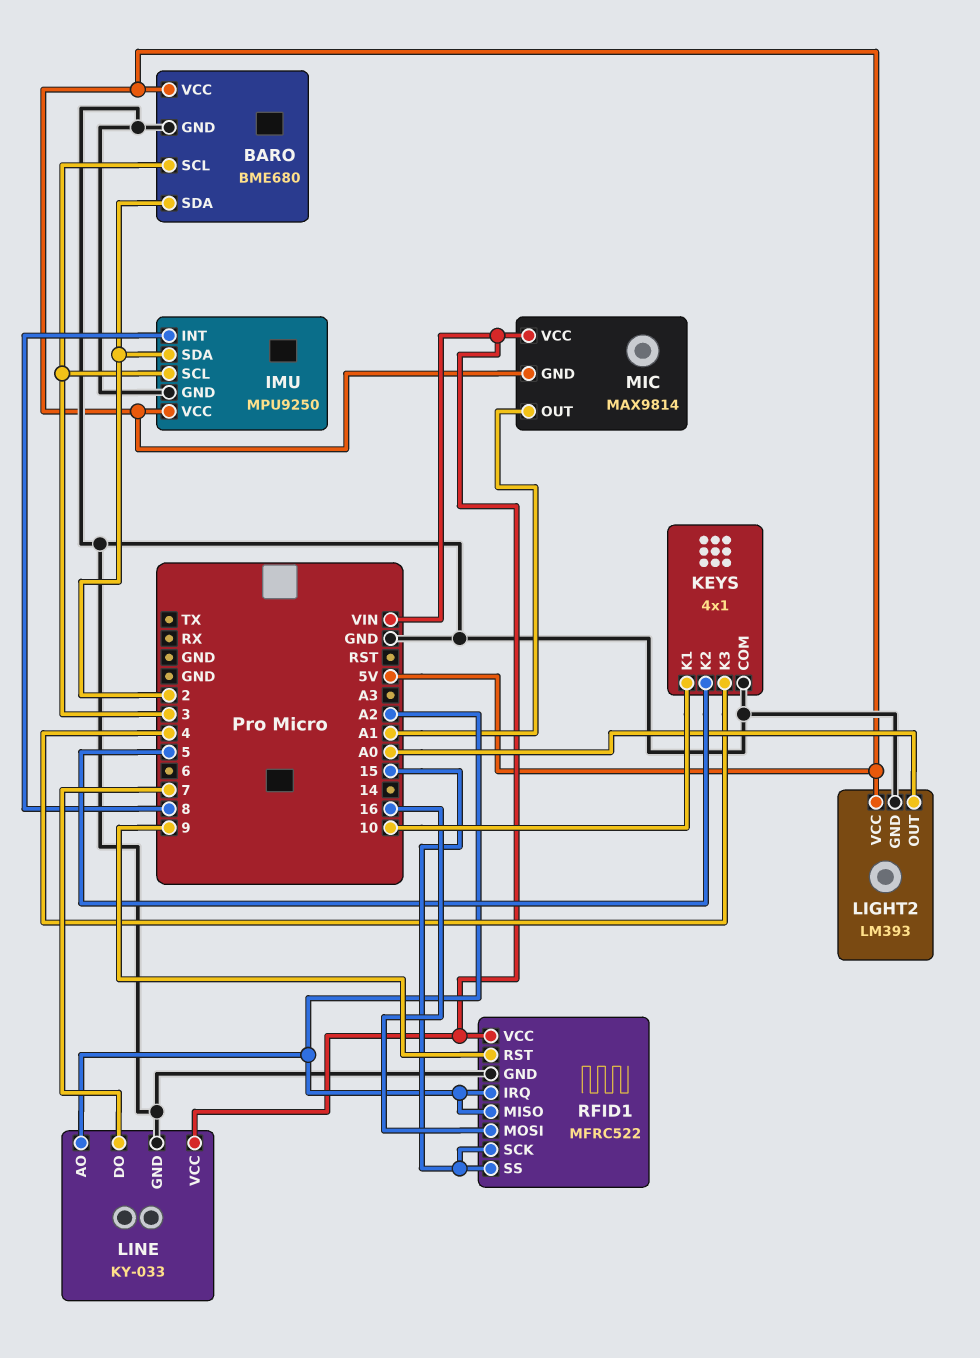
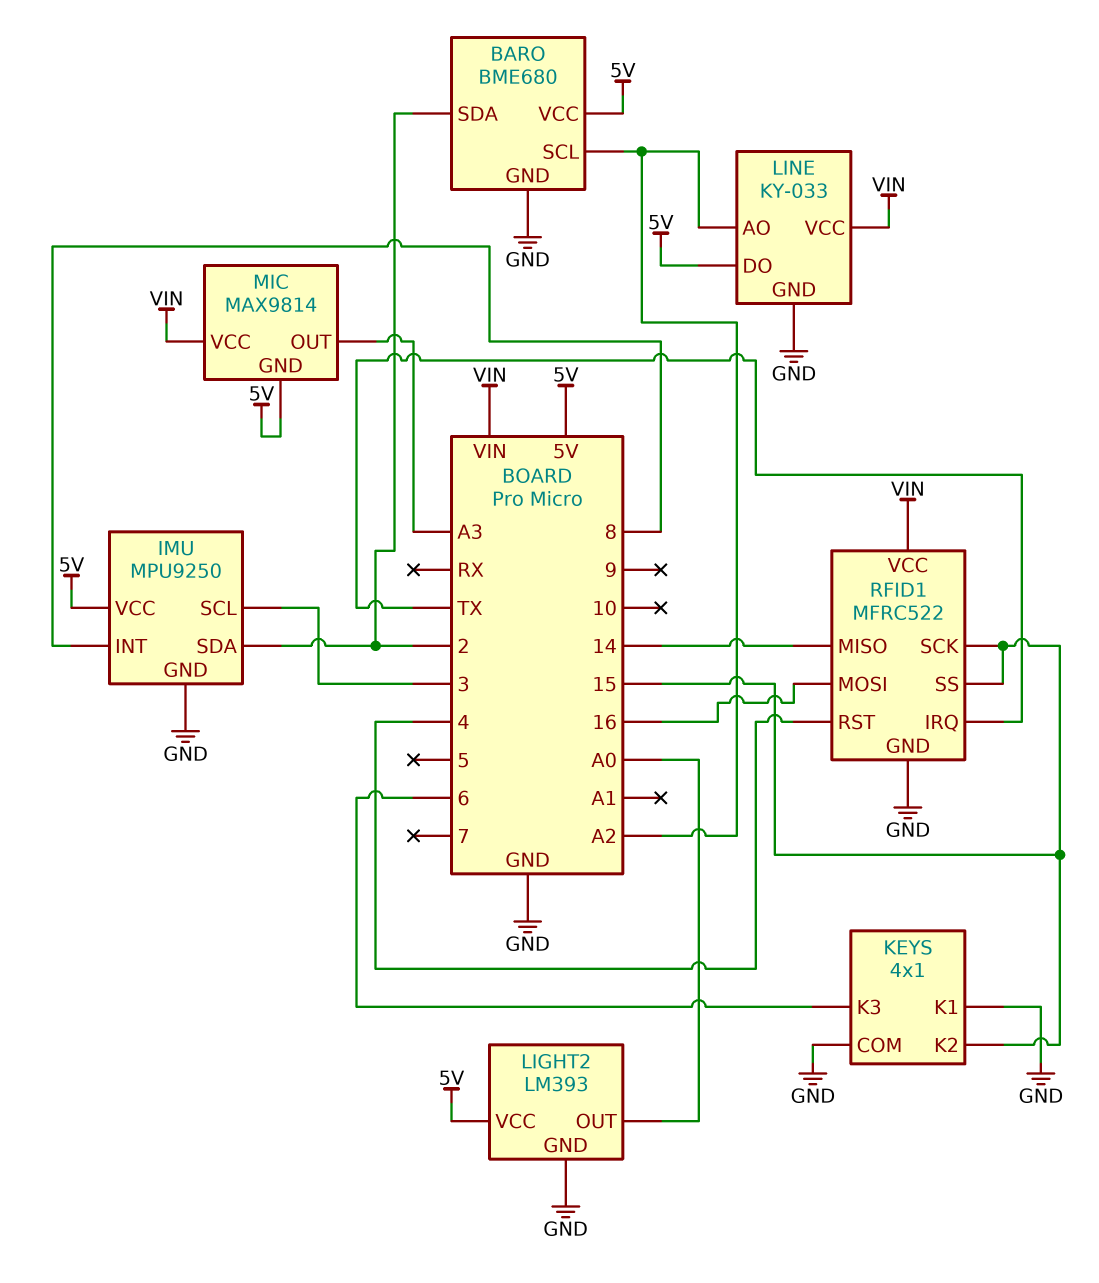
BARO pin SCL: 3 -> A2
KEYS pin K1: 10 -> GND
KEYS pin K2: 5 -> 15
KEYS pin K3: 4 -> 6
LINE pin DO: 7 -> 5V
MIC pin OUT: A1 -> A3
RFID1 pin IRQ: A2 -> TX
RFID1 pin MISO: A2 -> 14
RFID1 pin RST: 9 -> 4

